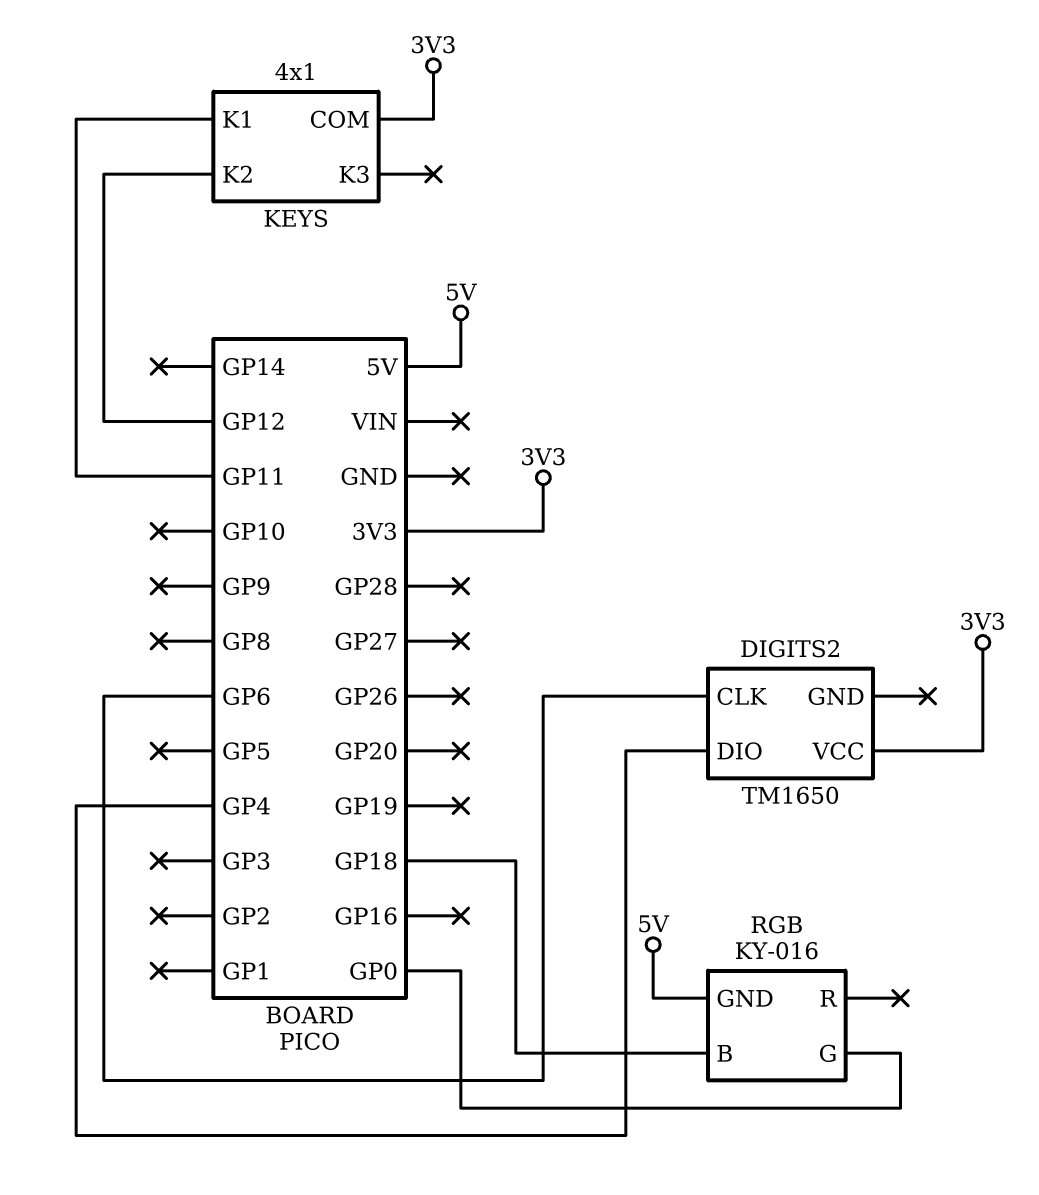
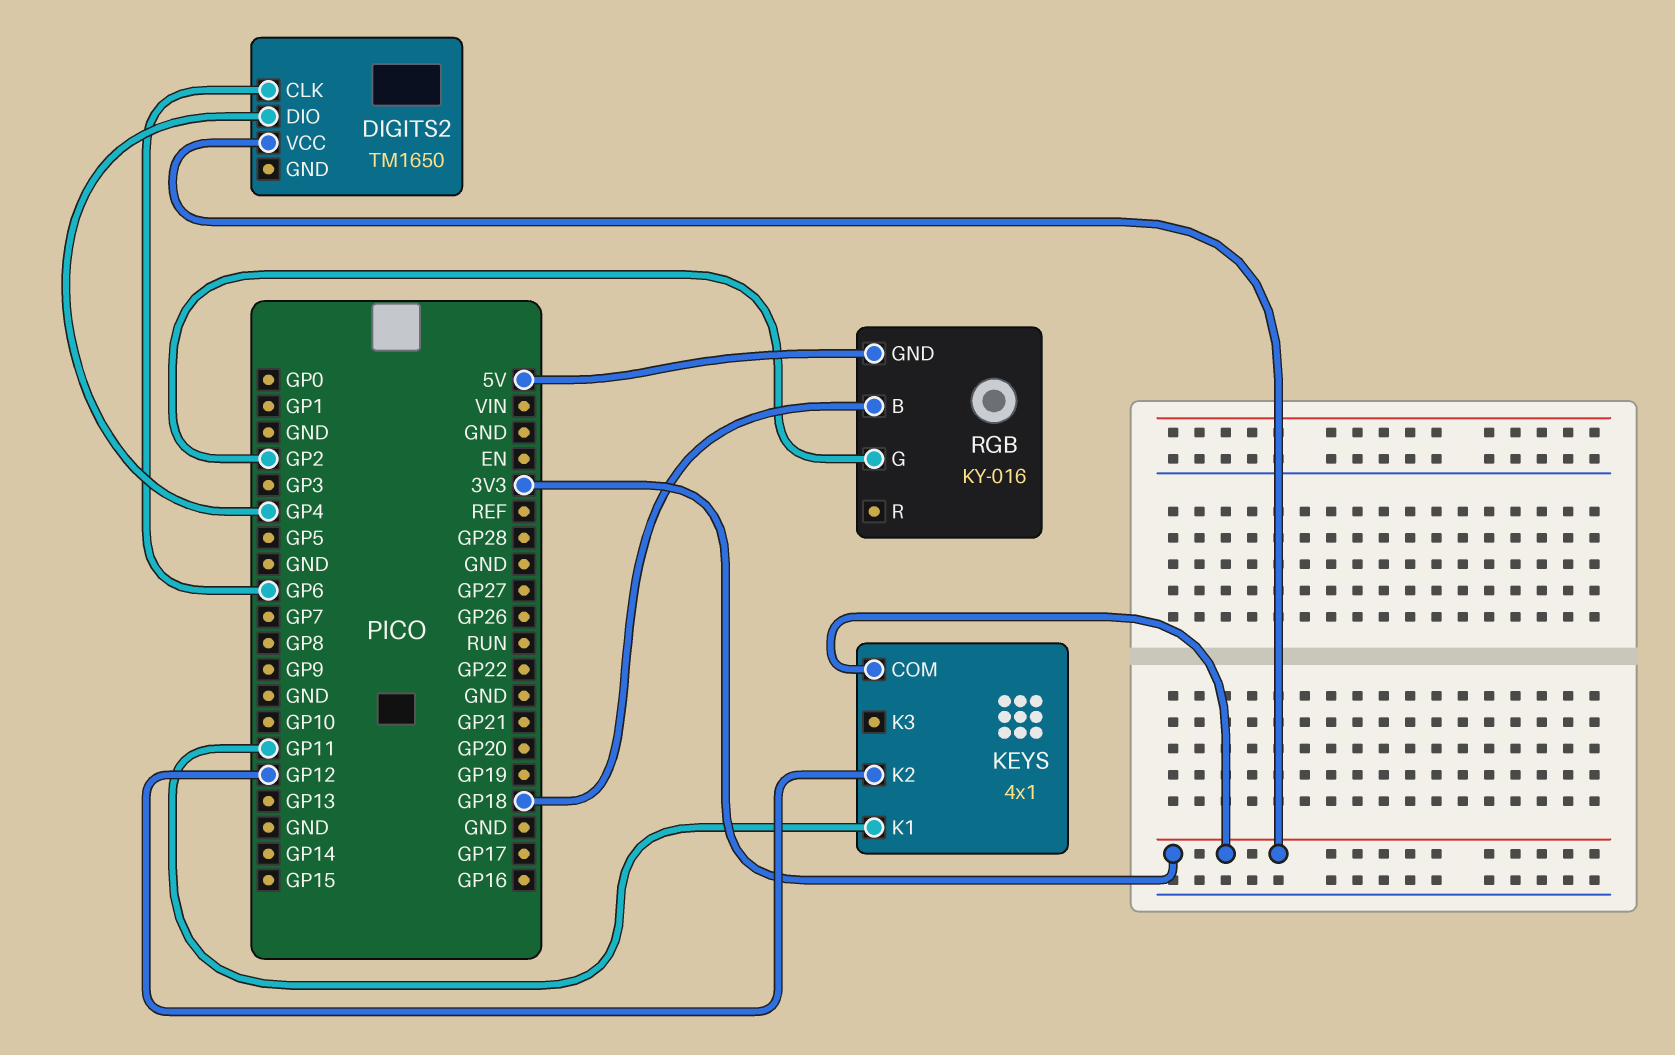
RGB pin G: GP0 -> GP2

